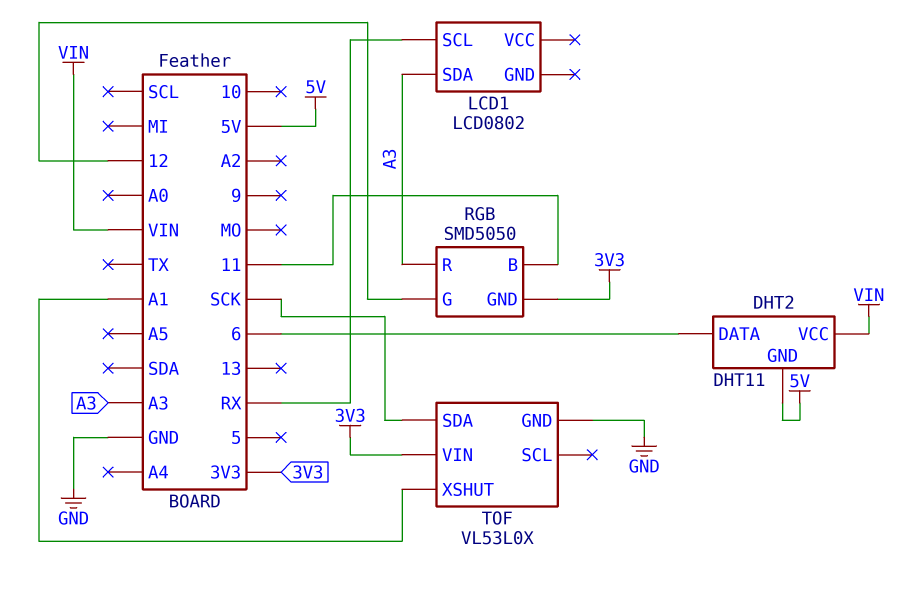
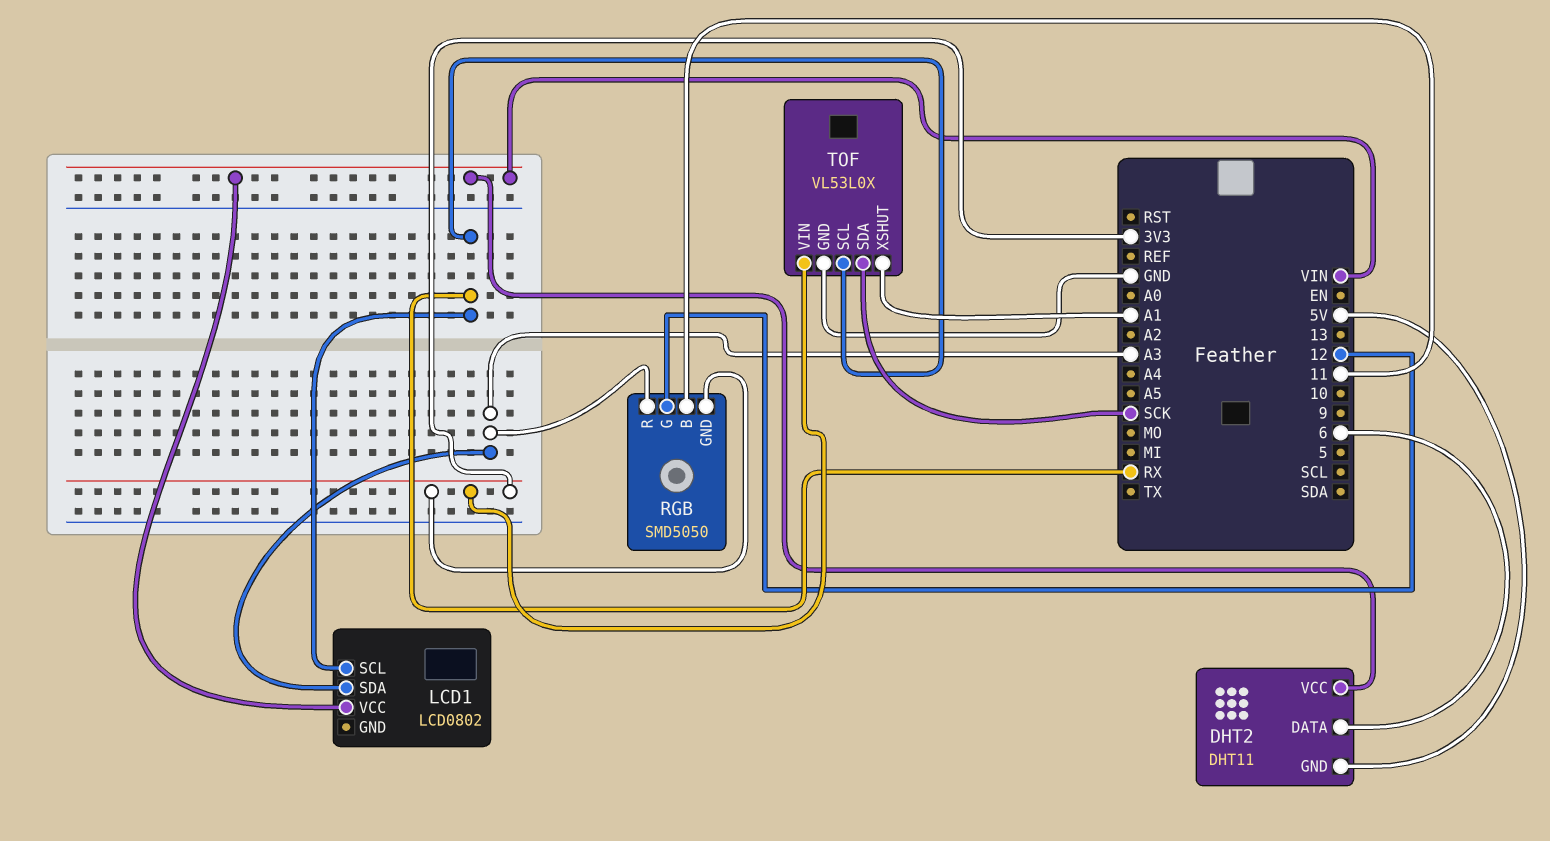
LCD1 pin VCC: none -> VIN
TOF pin SCL: none -> RX

